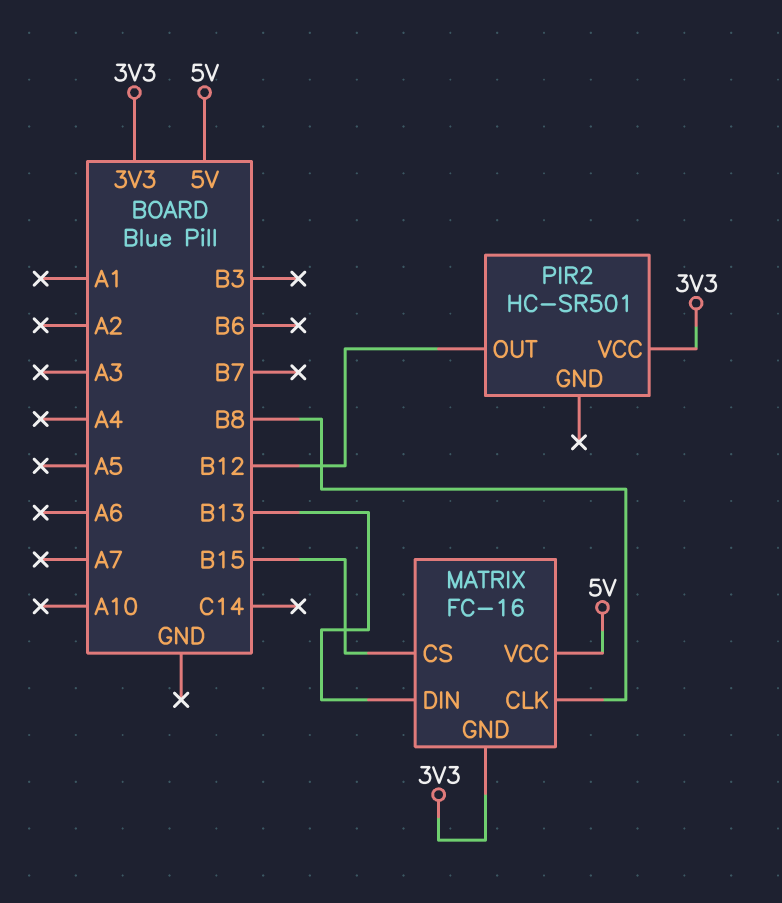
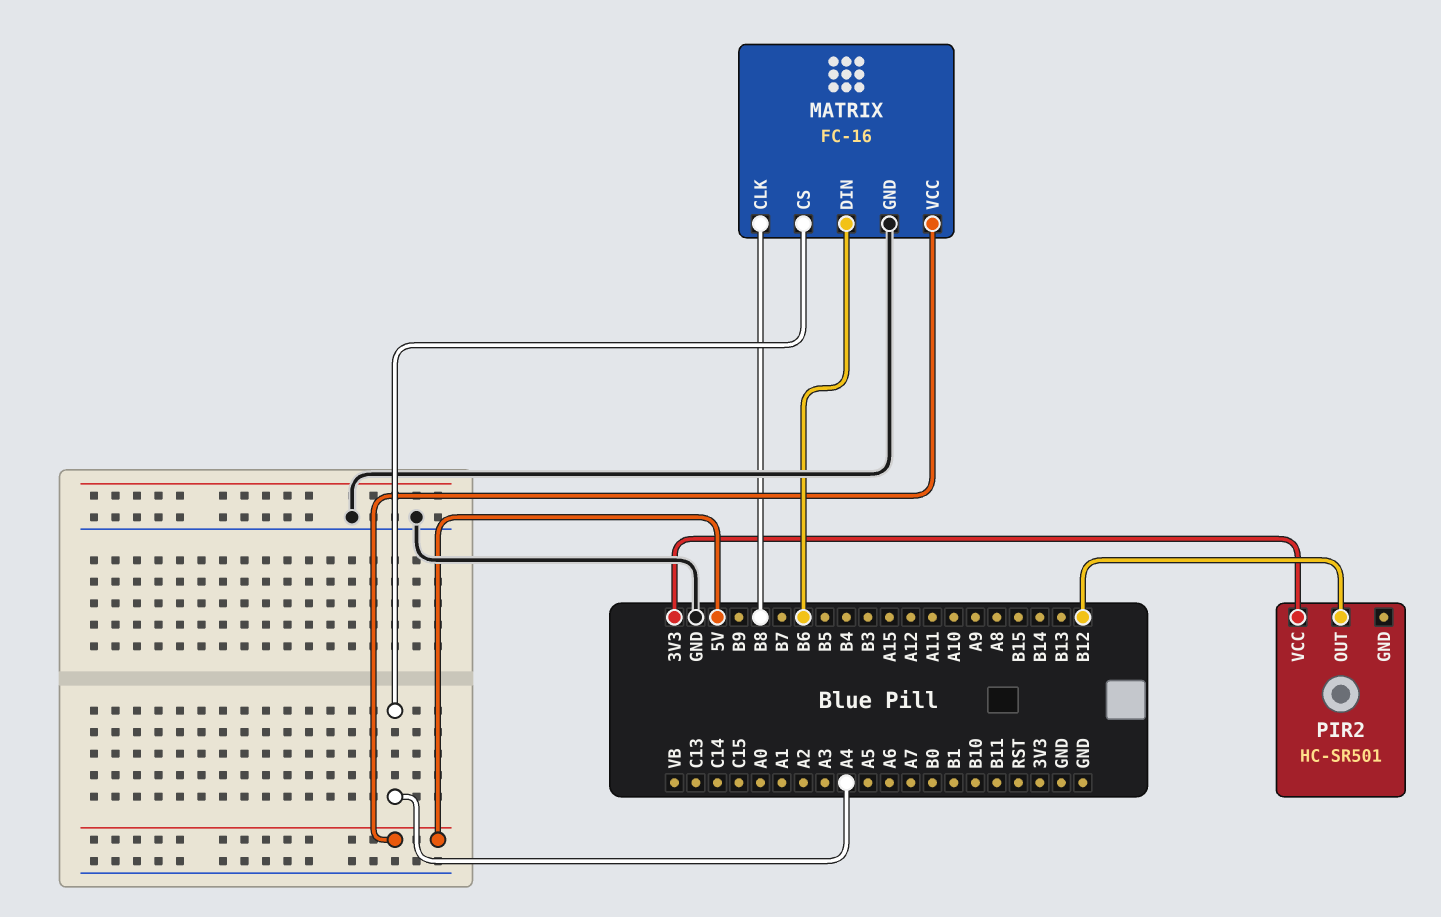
MATRIX pin CS: B15 -> A4
MATRIX pin DIN: B13 -> B6
MATRIX pin GND: 3V3 -> GND

